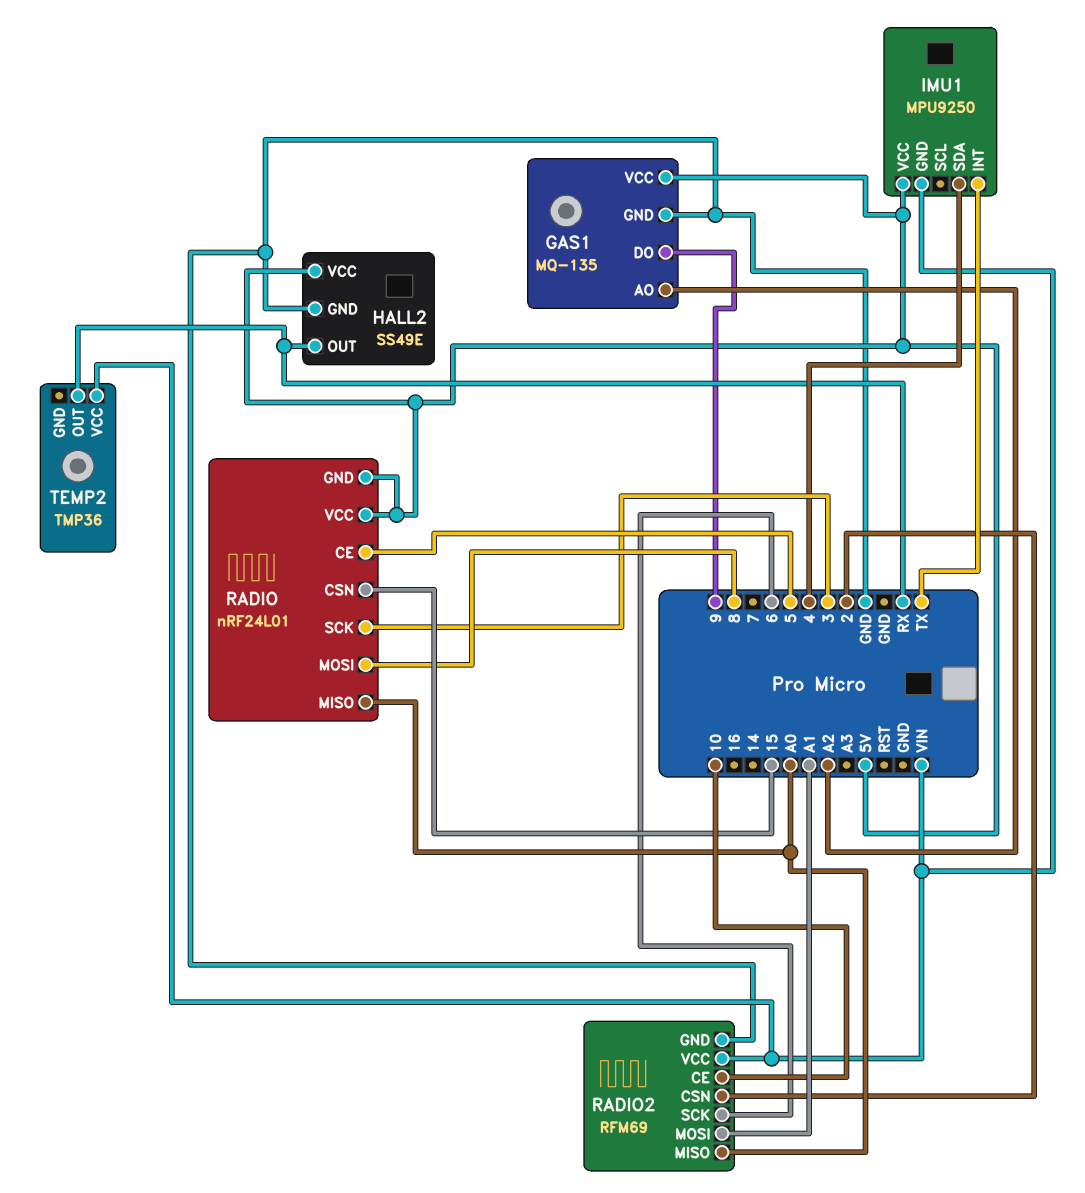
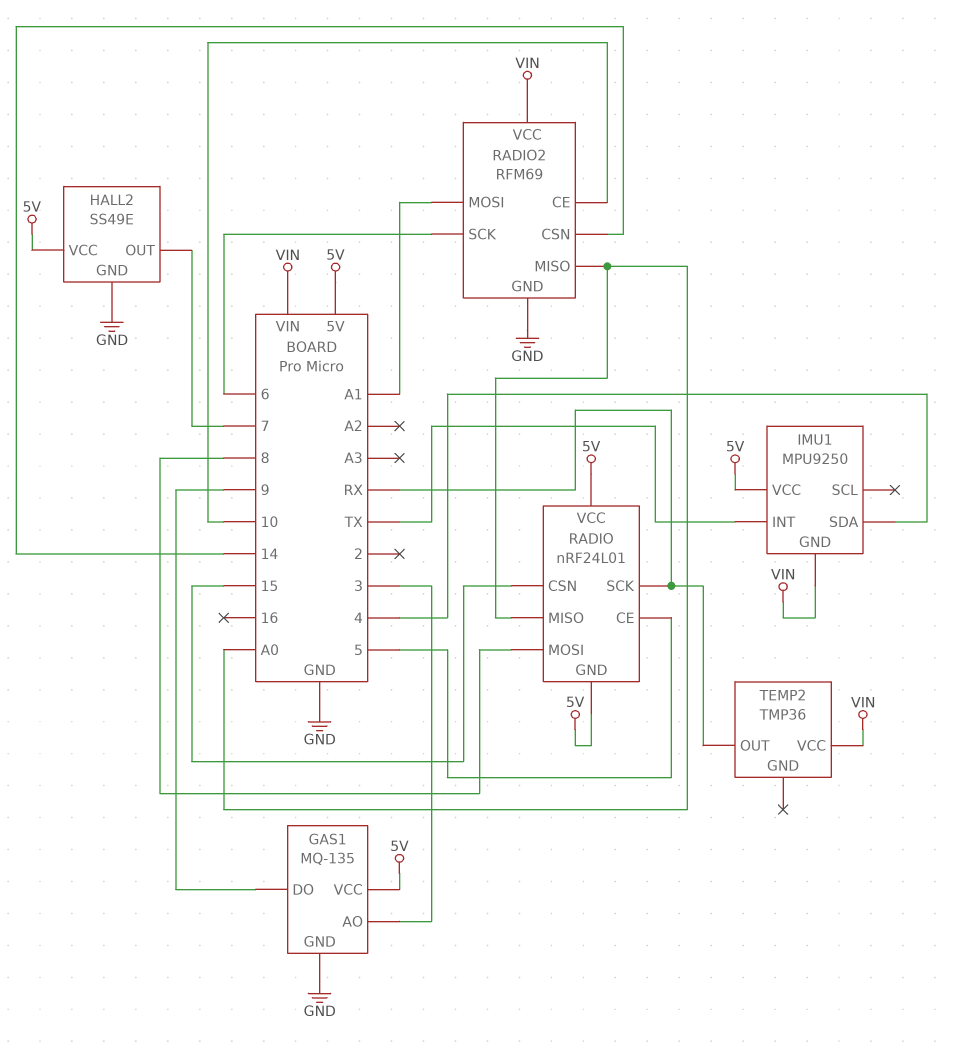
GAS1 pin AO: A2 -> 3
HALL2 pin OUT: RX -> 7
RADIO pin SCK: 3 -> RX
RADIO2 pin CSN: 2 -> 14

